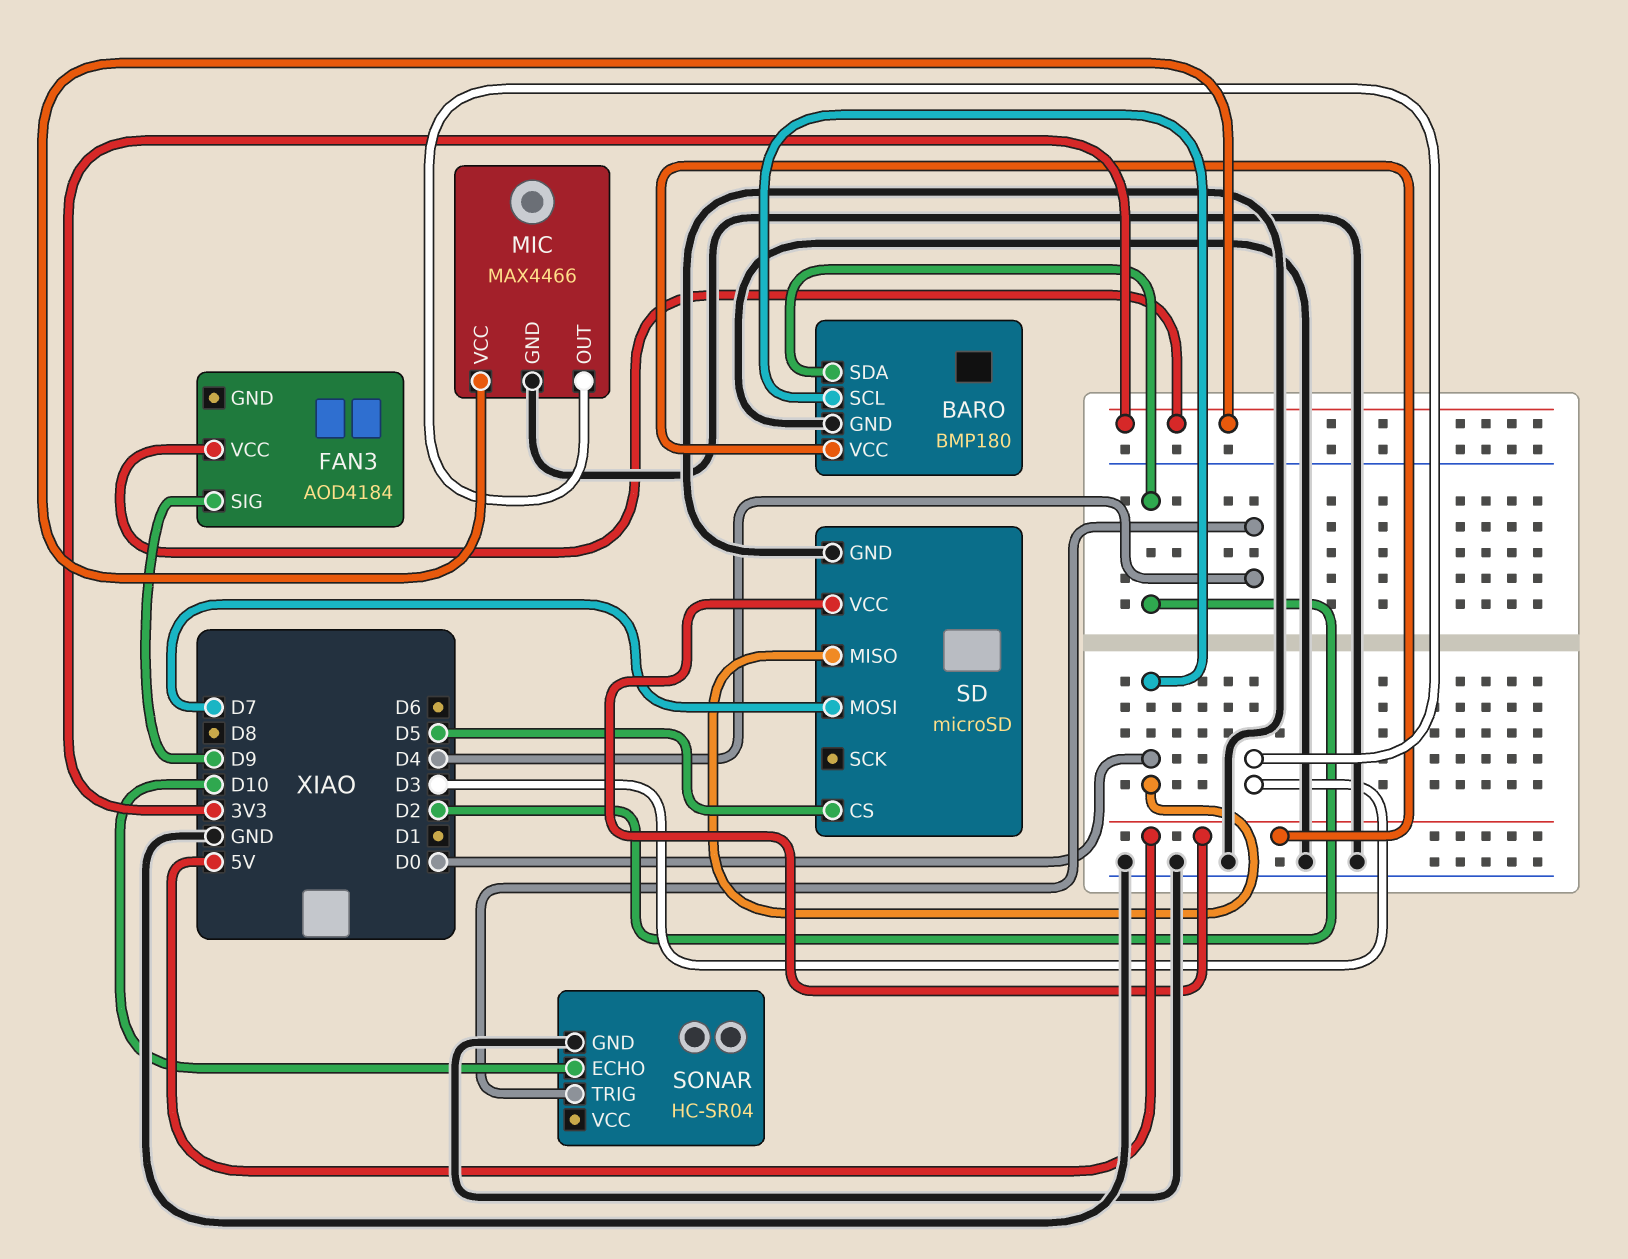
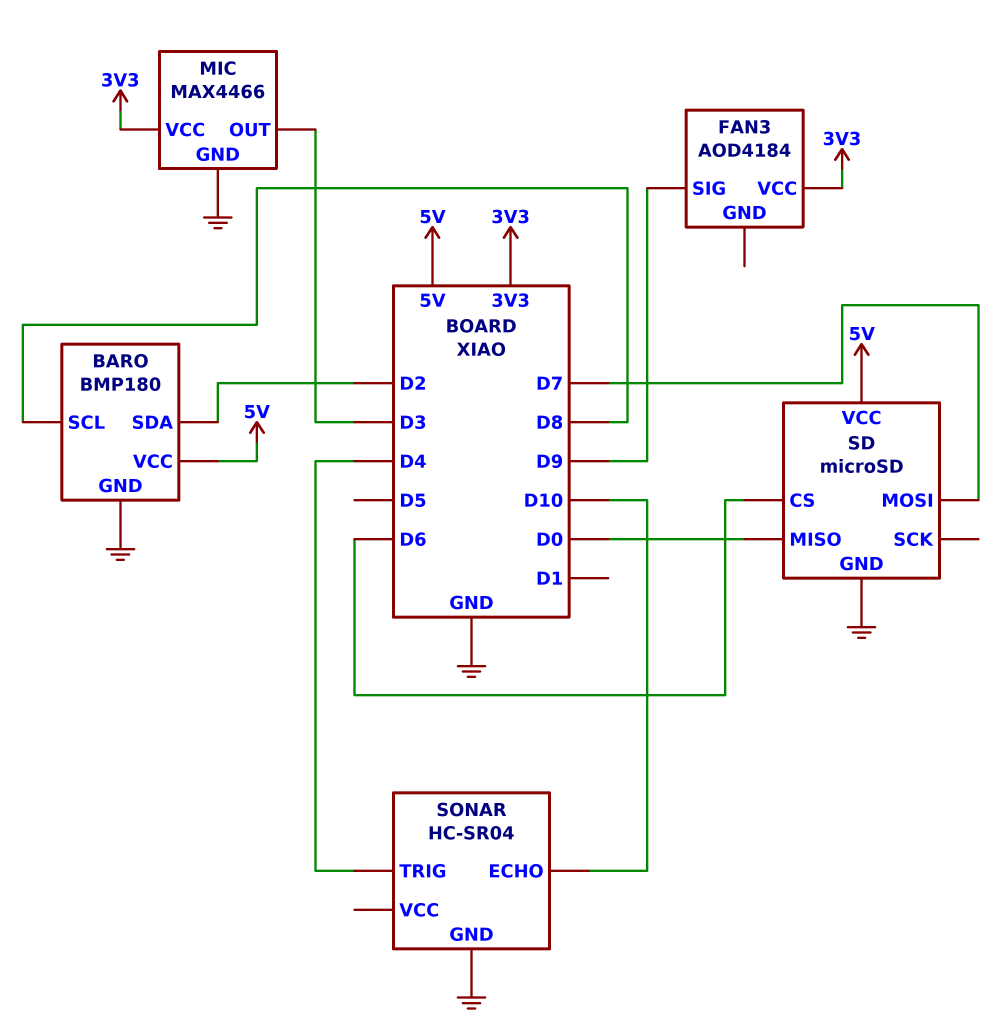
BARO pin SCL: D0 -> D8
SD pin CS: D5 -> D6

